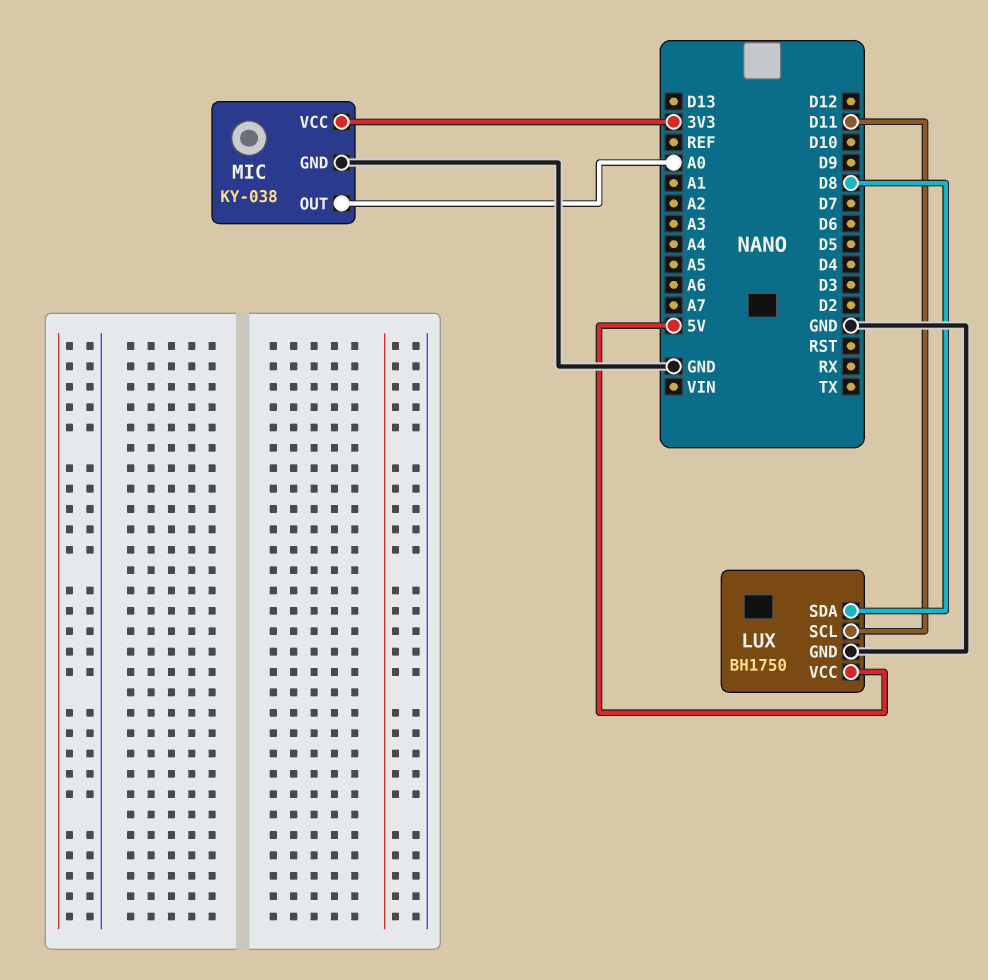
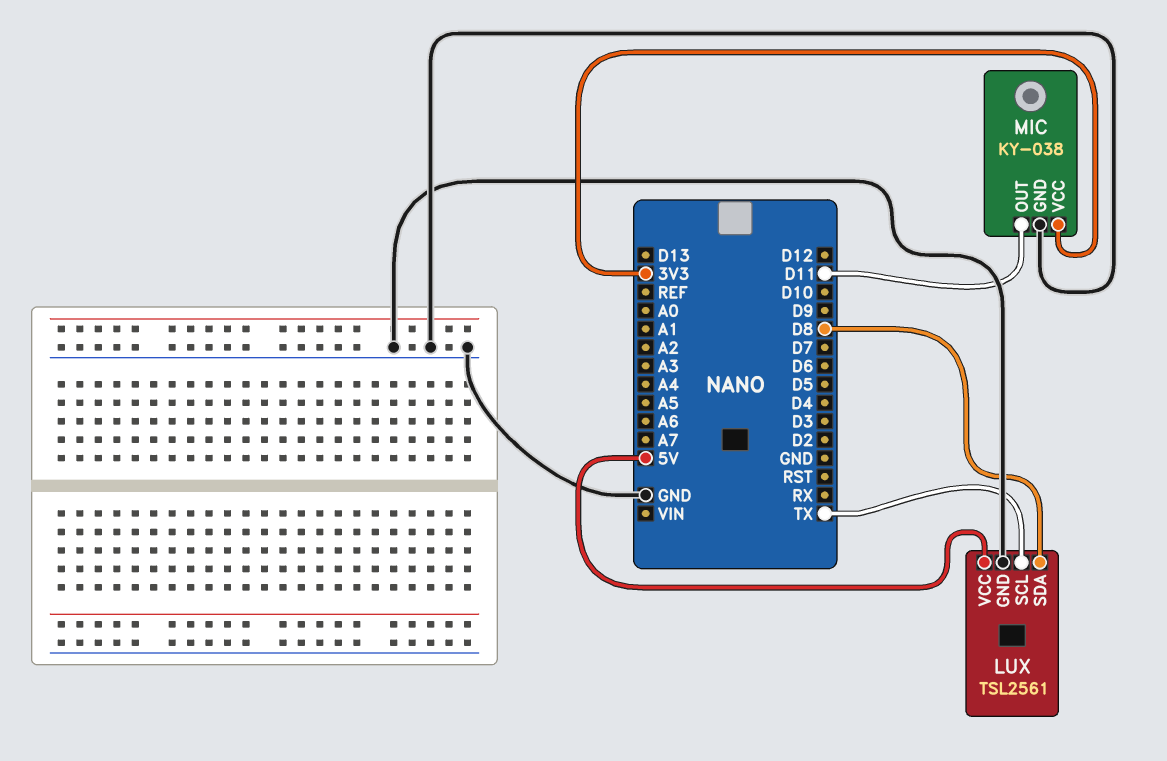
LUX: BH1750 -> TSL2561
LUX pin SCL: D11 -> TX
MIC pin OUT: A0 -> D11

